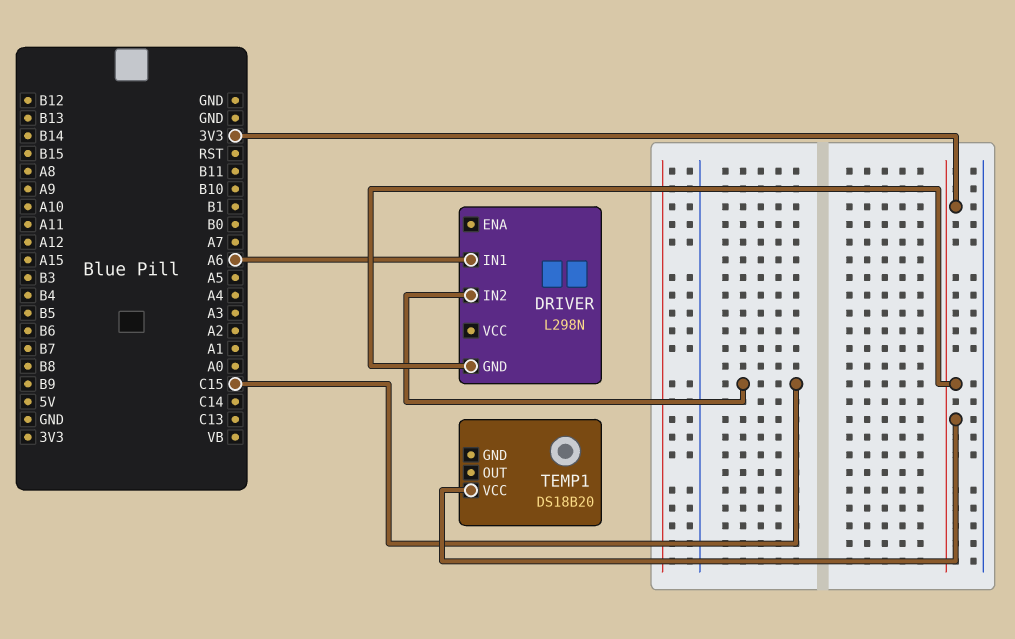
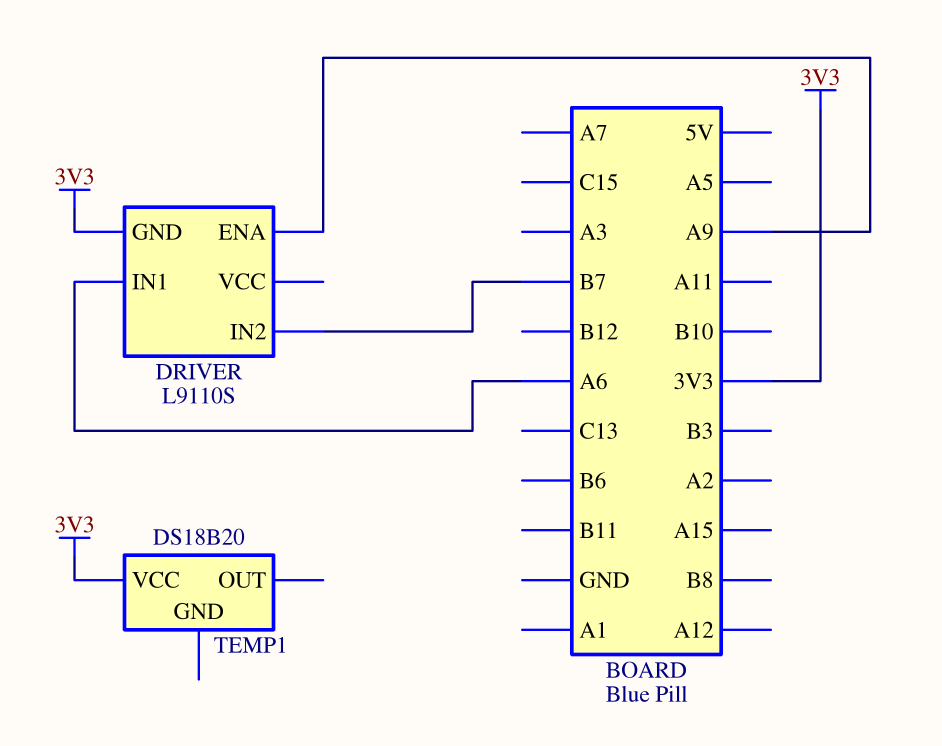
DRIVER: L298N -> L9110S
DRIVER pin ENA: none -> A9
DRIVER pin IN2: C15 -> B7

